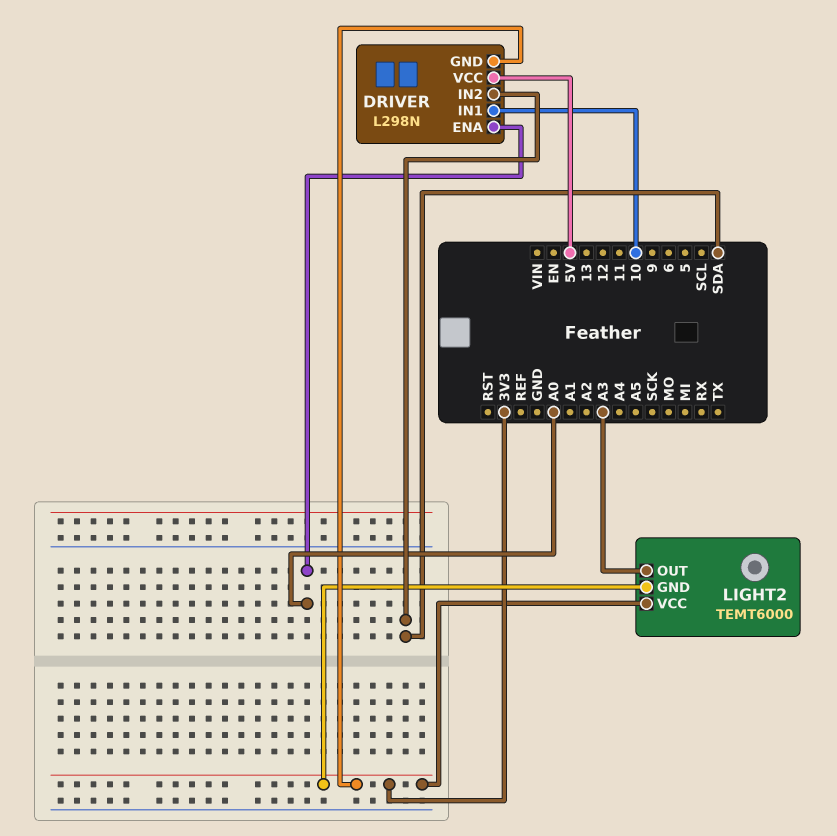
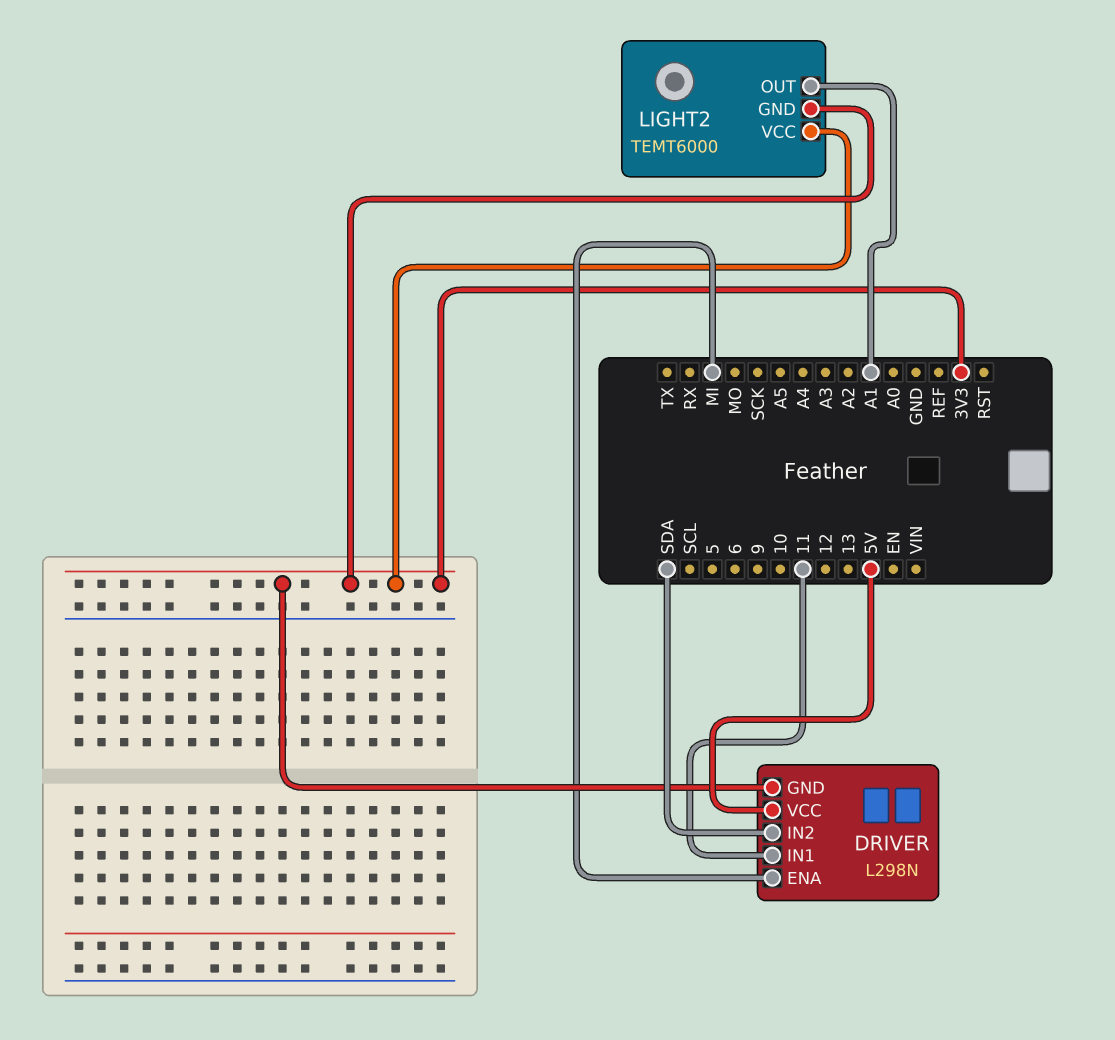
DRIVER pin ENA: A0 -> MI
DRIVER pin IN1: 10 -> 11
LIGHT2 pin OUT: A3 -> A1

